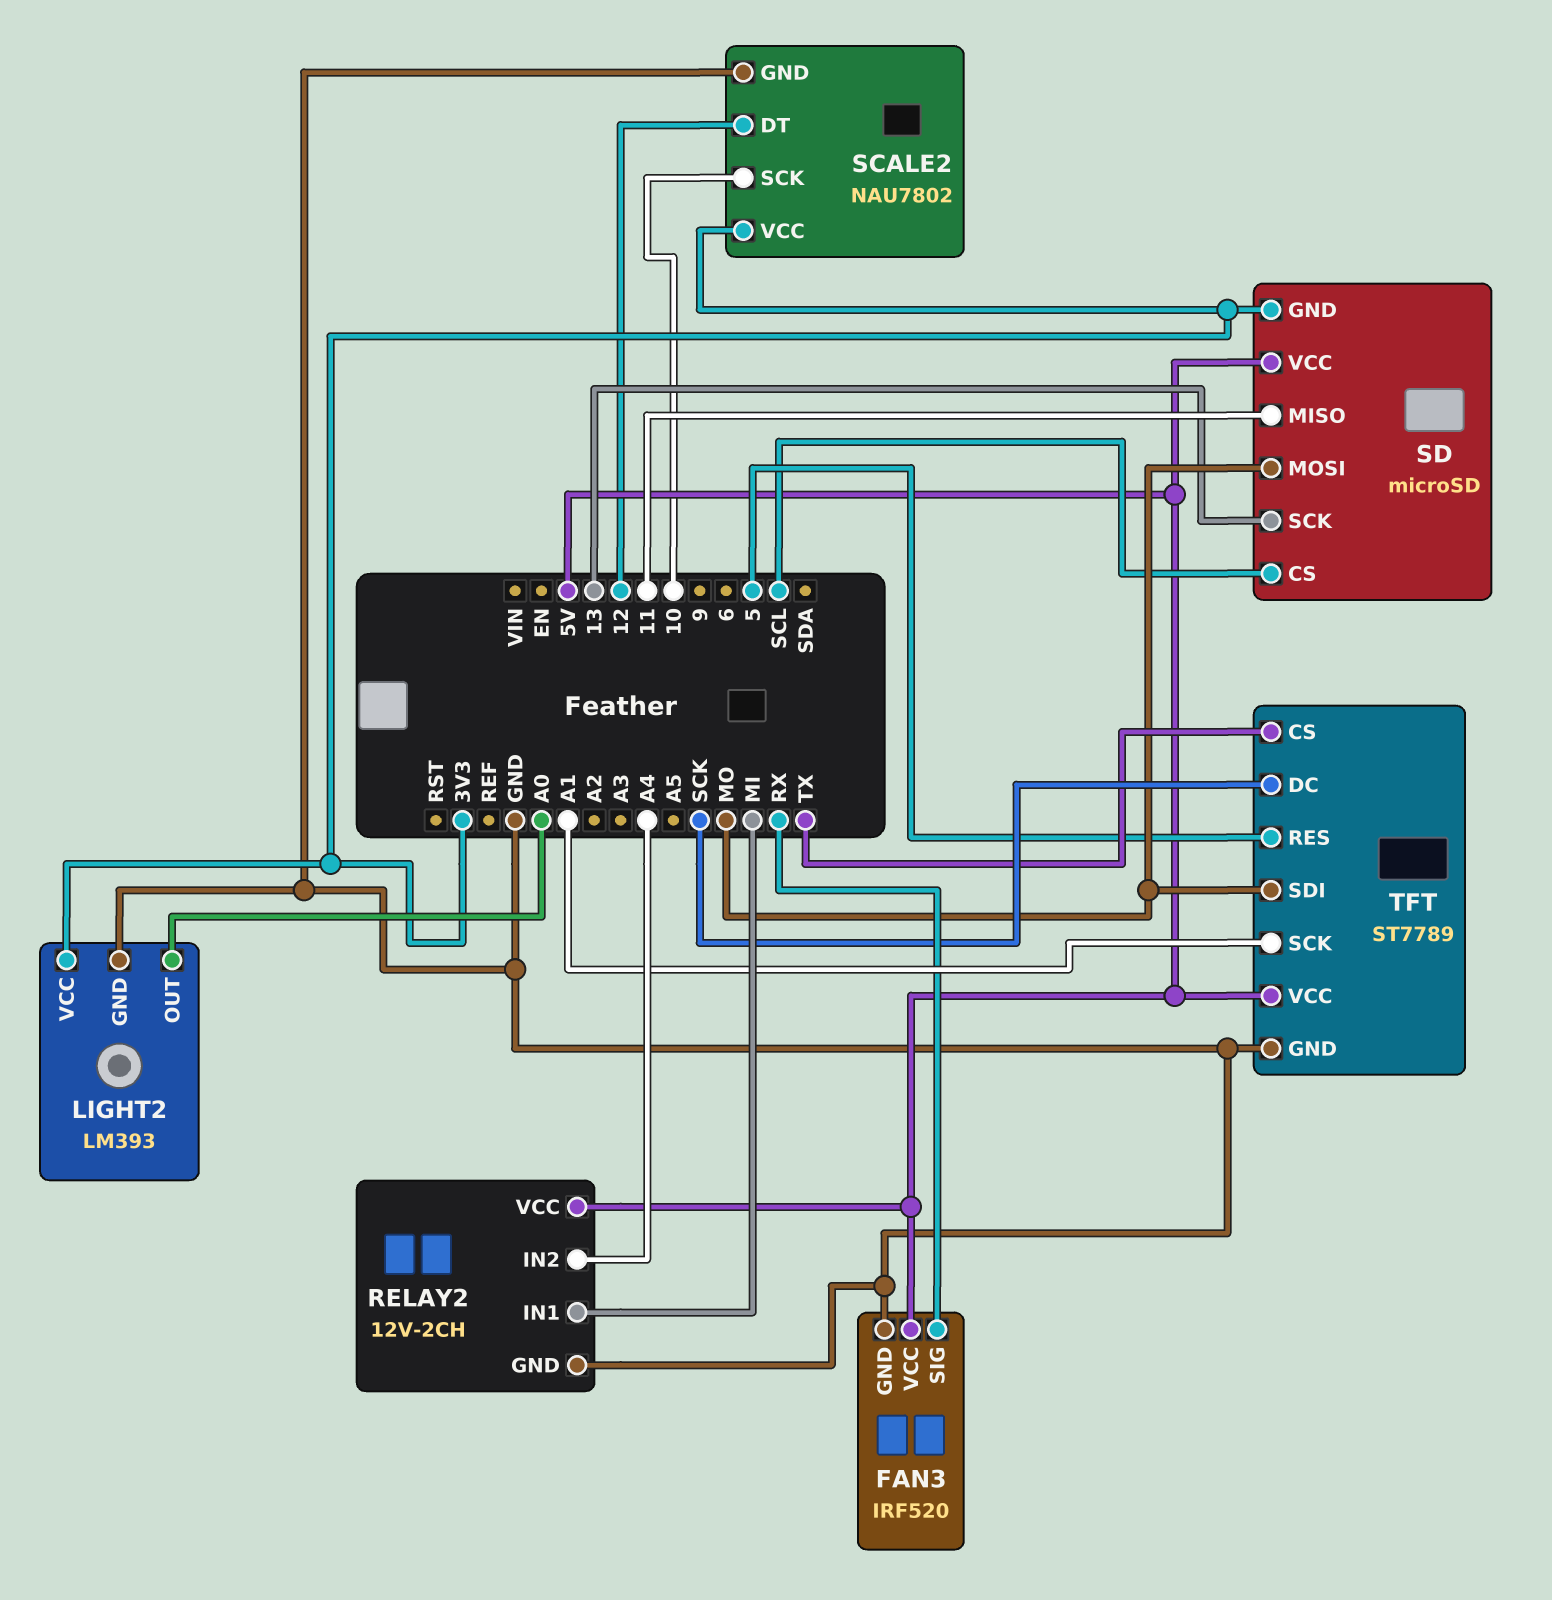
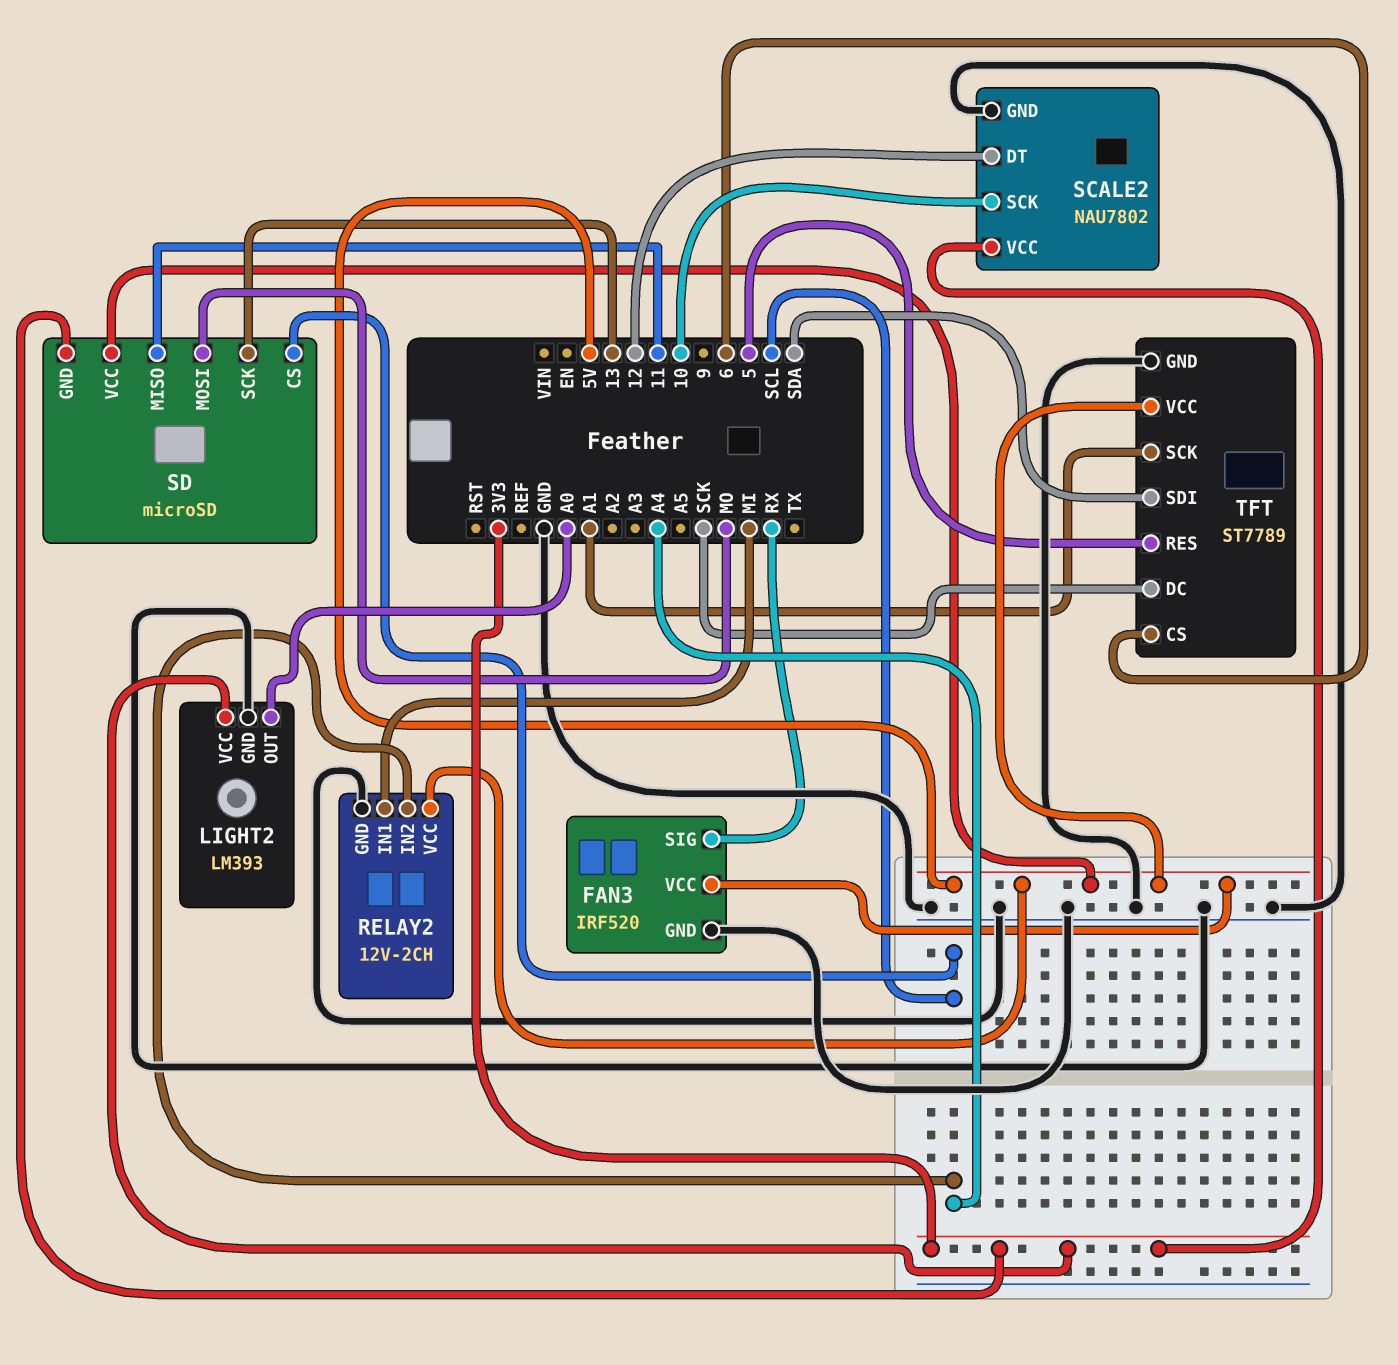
TFT pin CS: TX -> 6
TFT pin SDI: MO -> SDA

